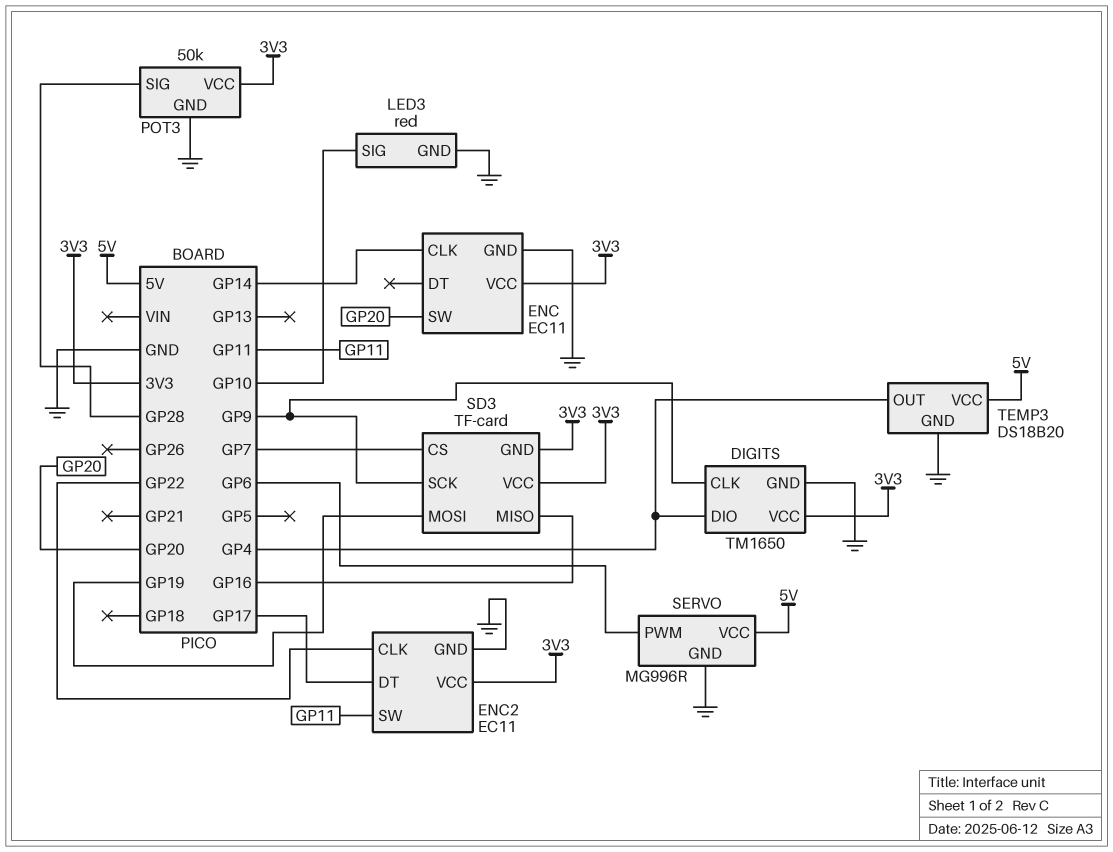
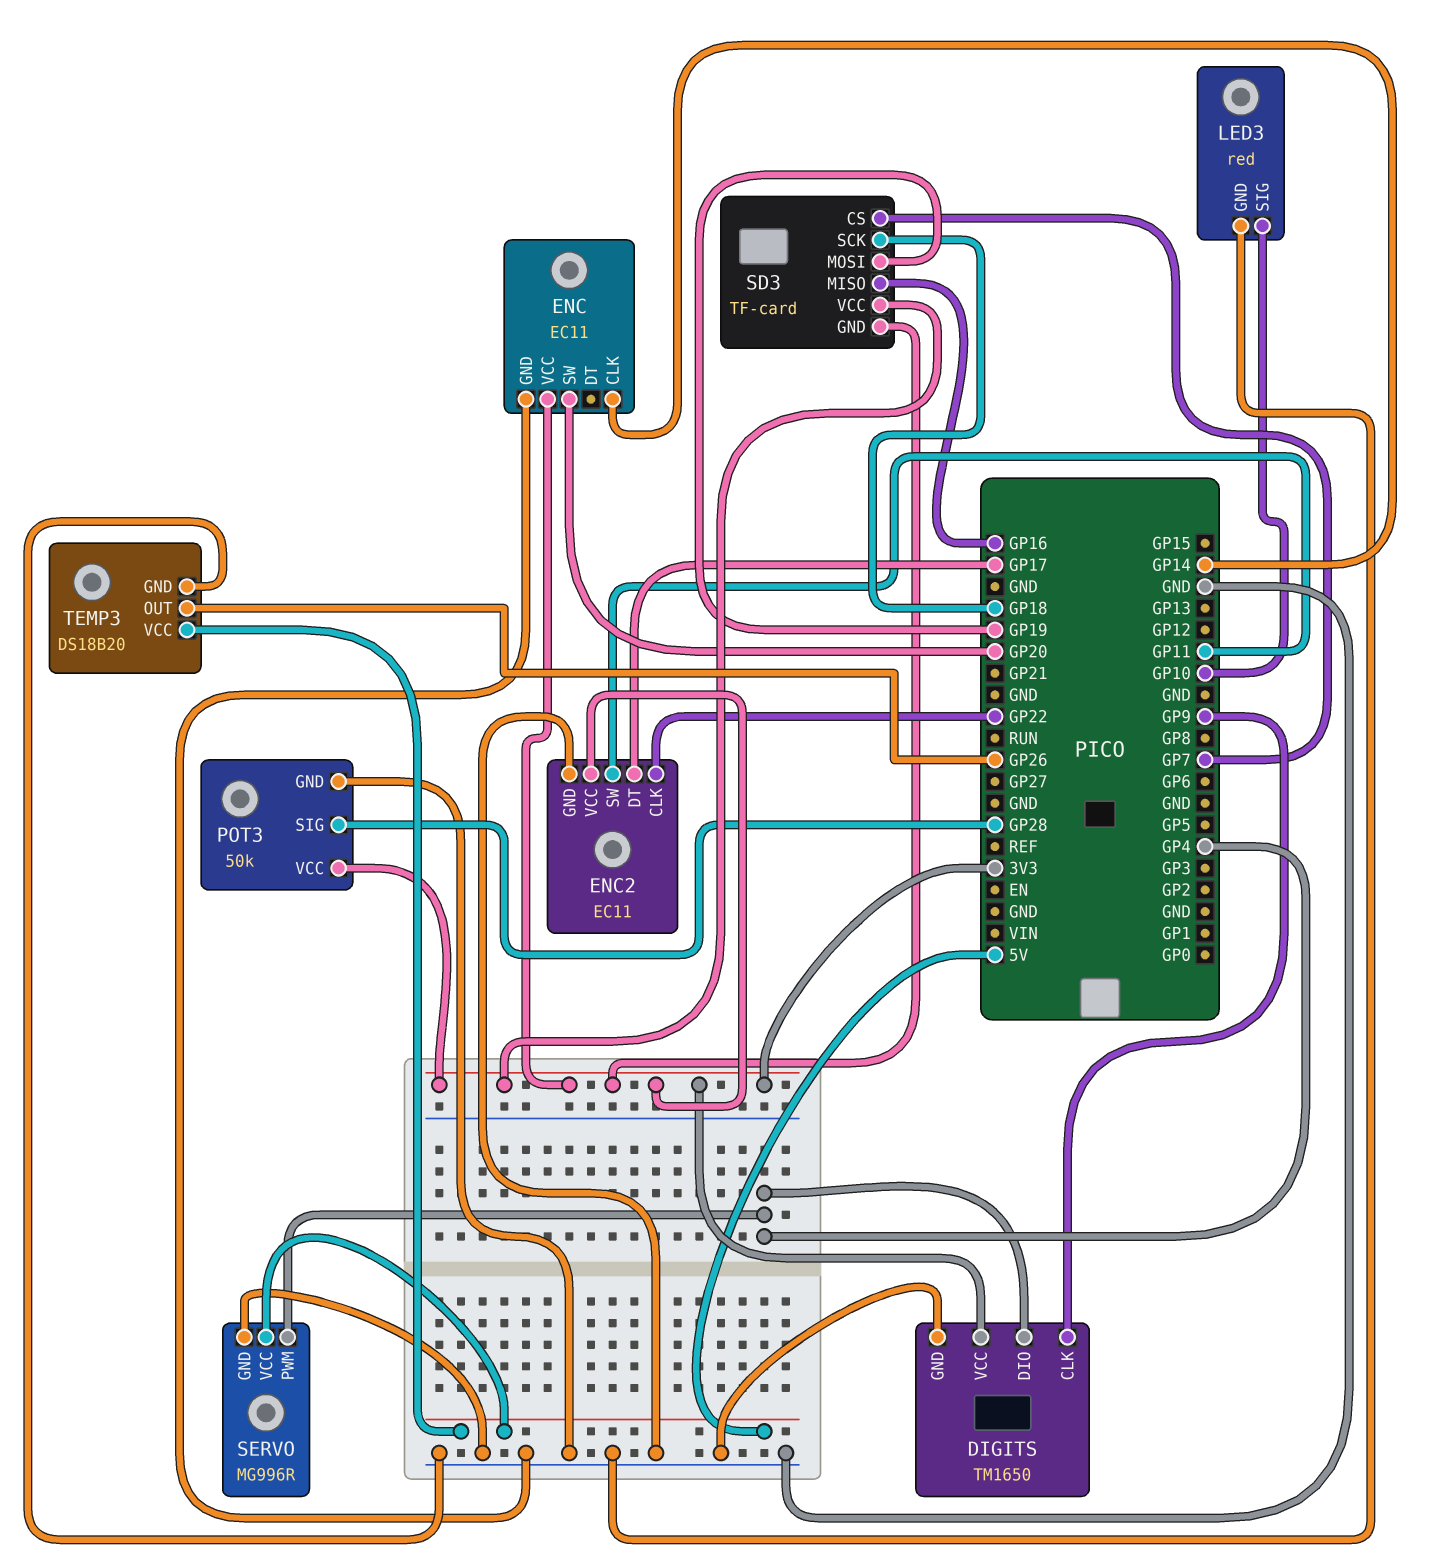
SD3 pin SCK: GP9 -> GP18
SERVO pin PWM: GP6 -> GP4
TEMP3 pin OUT: GP4 -> GP26

